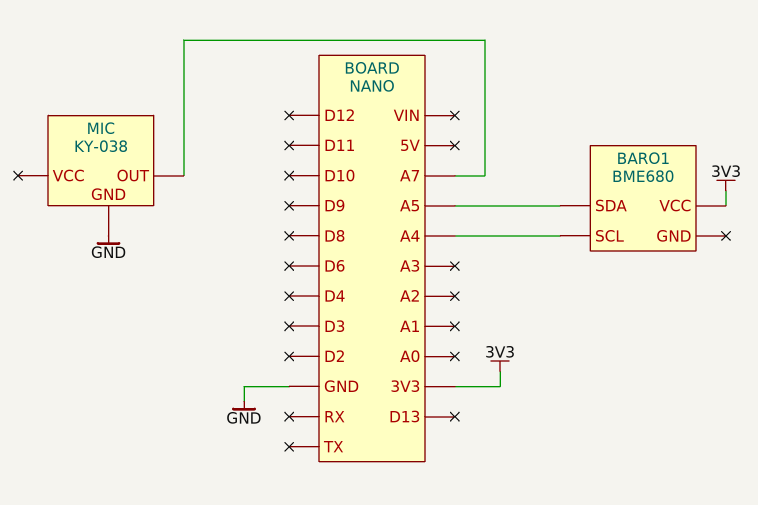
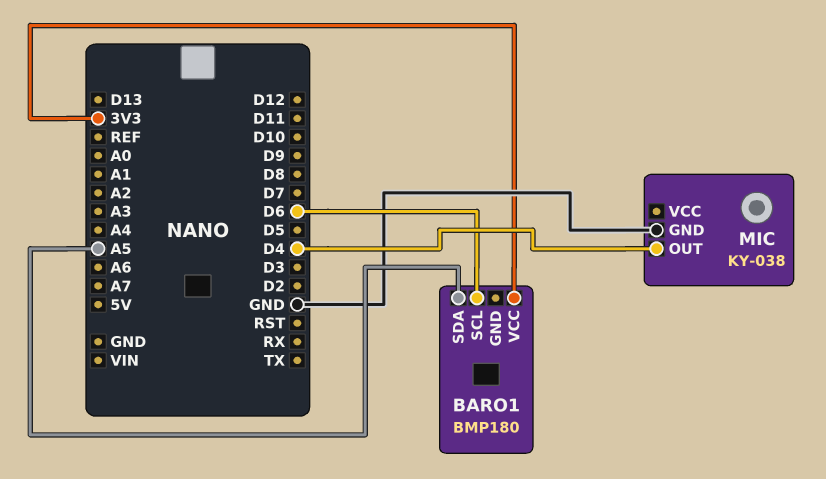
BARO1: BME680 -> BMP180
BARO1 pin SCL: A4 -> D6
MIC pin OUT: A7 -> D4

